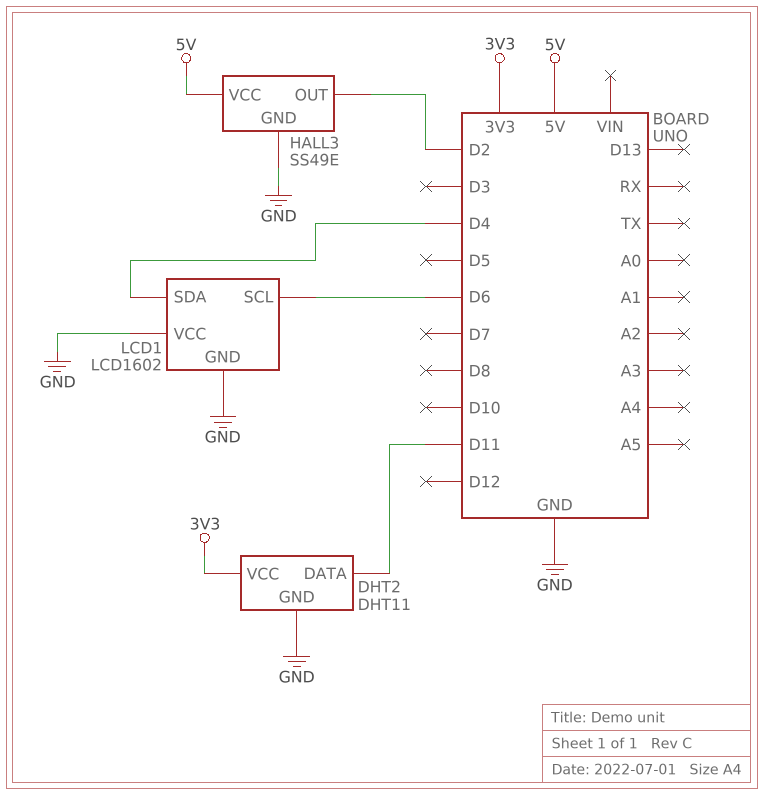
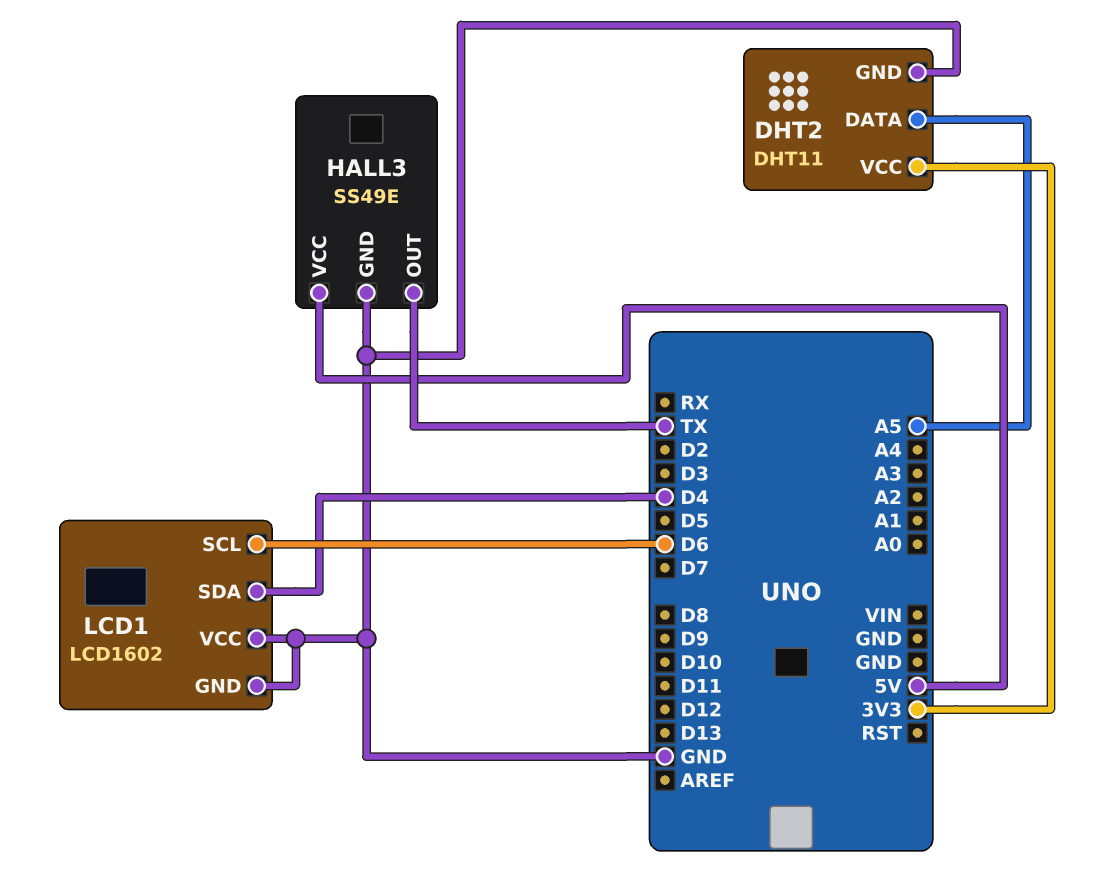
DHT2 pin DATA: D11 -> A5
HALL3 pin OUT: D2 -> TX

